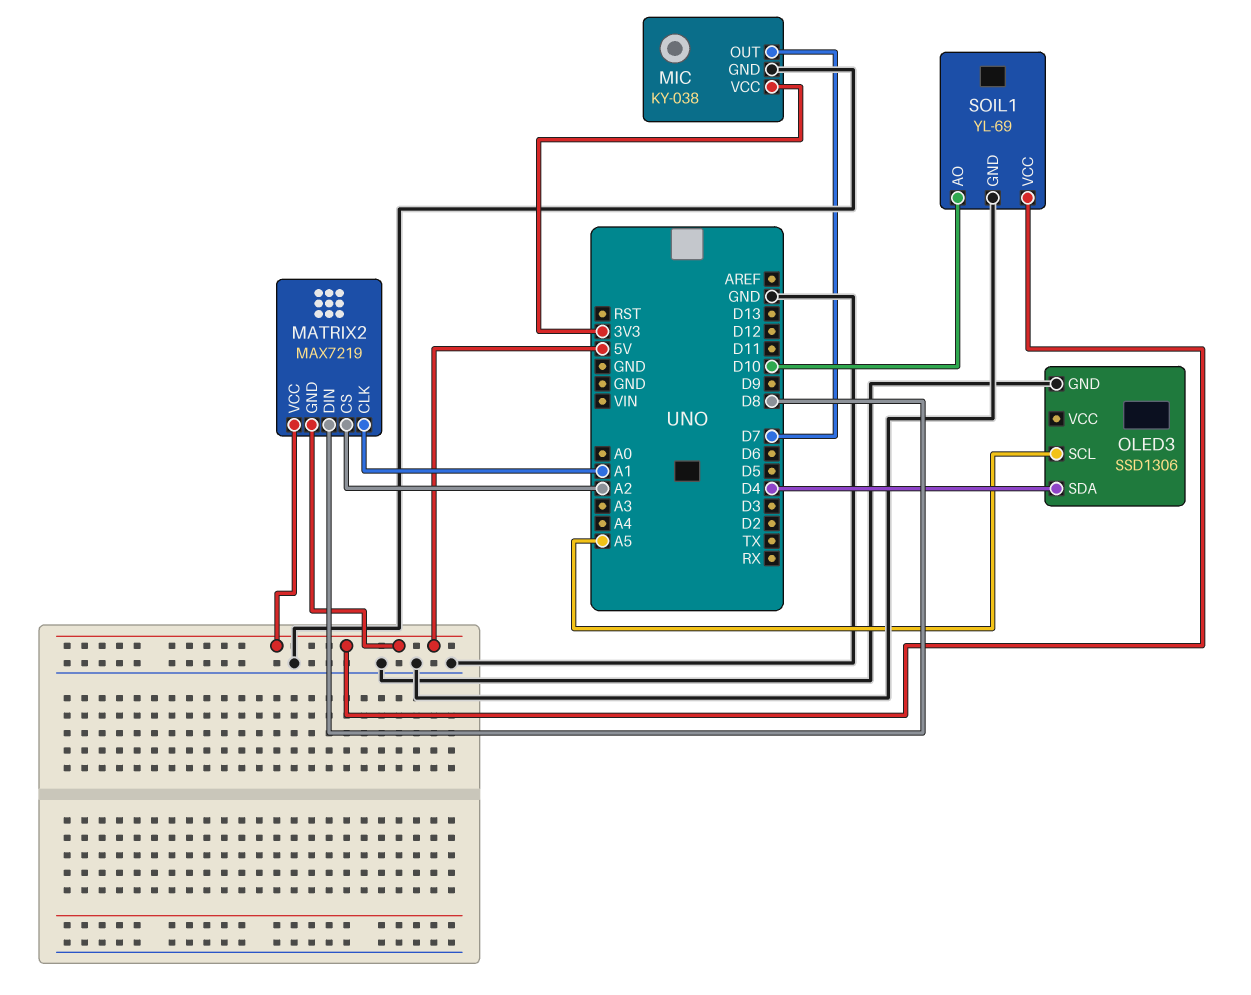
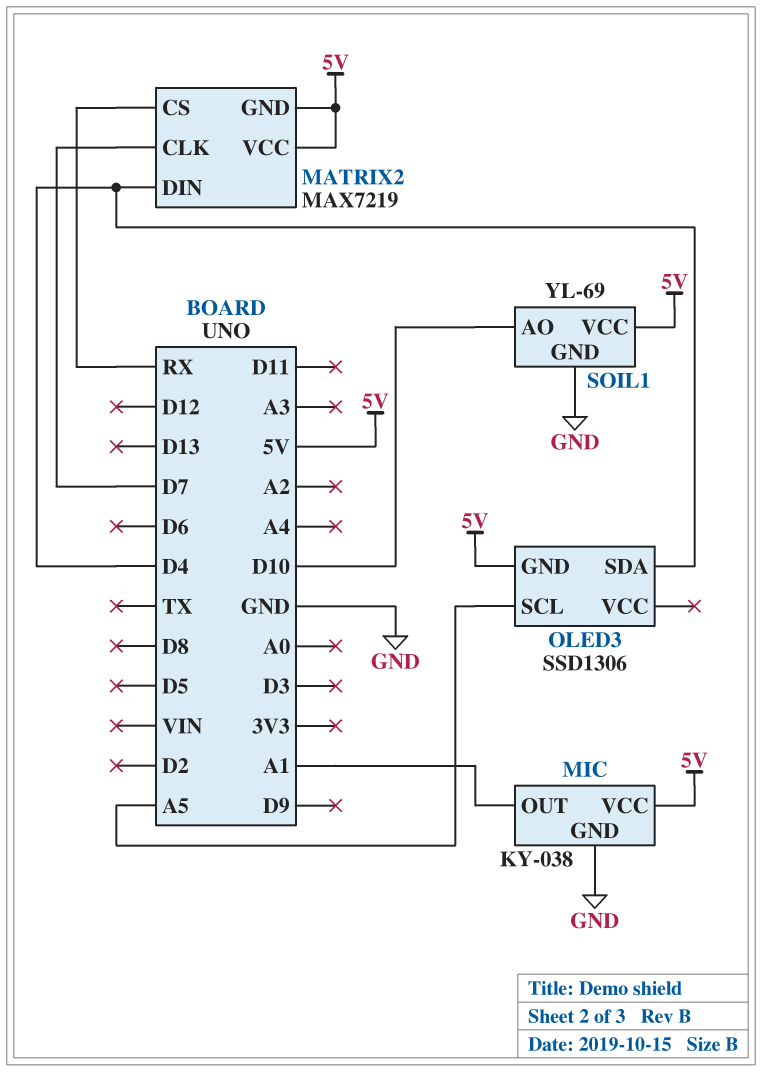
MATRIX2 pin CLK: A1 -> D7
MATRIX2 pin CS: A2 -> RX
MATRIX2 pin DIN: D8 -> D4
MIC pin OUT: D7 -> A1
MIC pin VCC: 3V3 -> 5V
OLED3 pin GND: GND -> 5V

